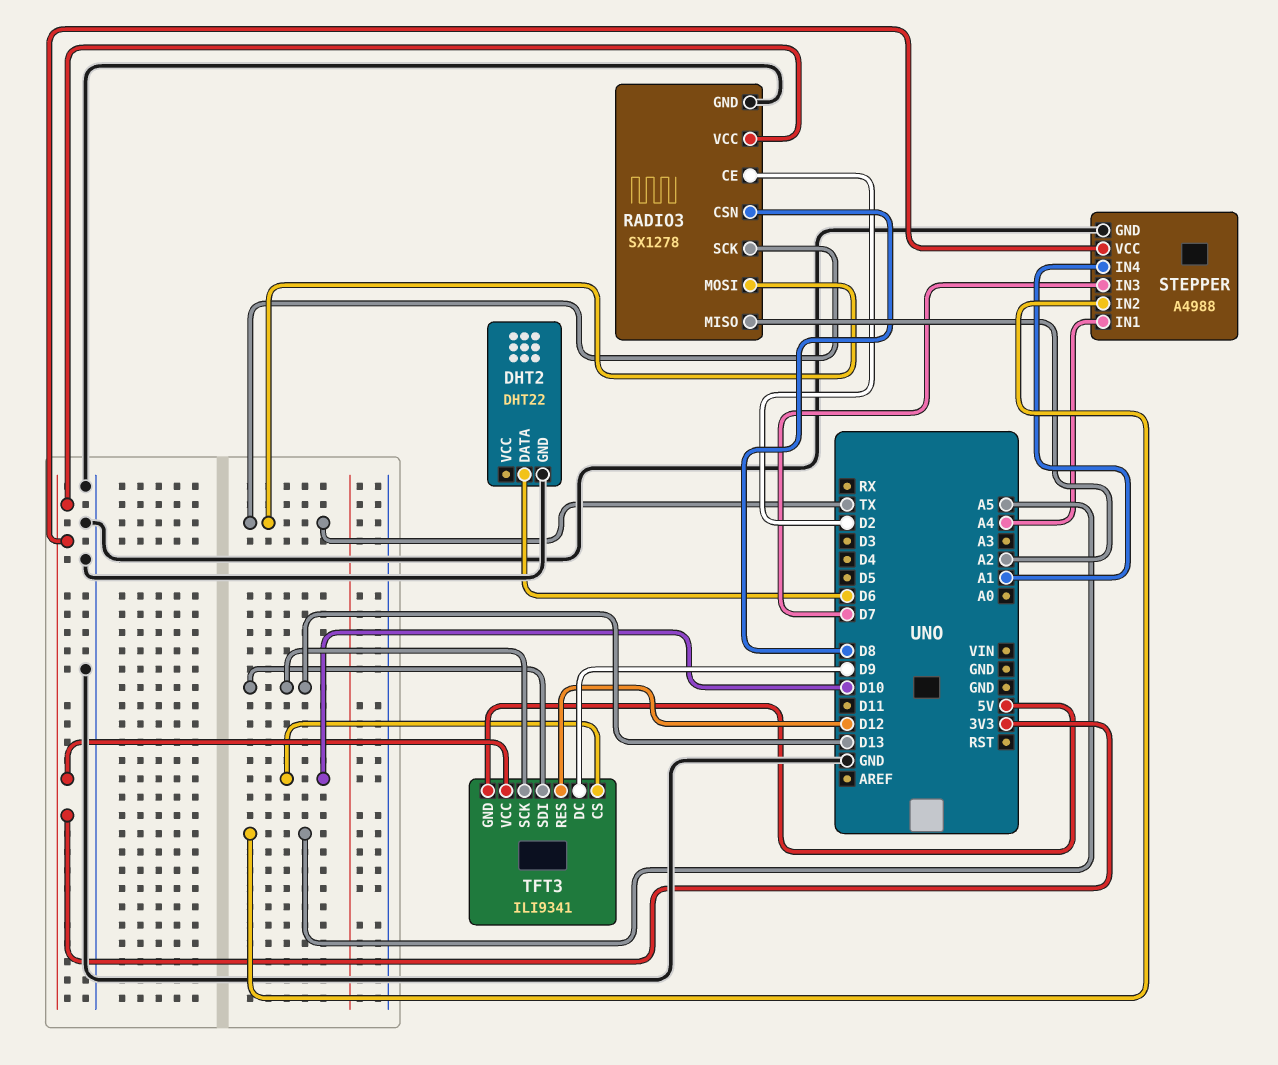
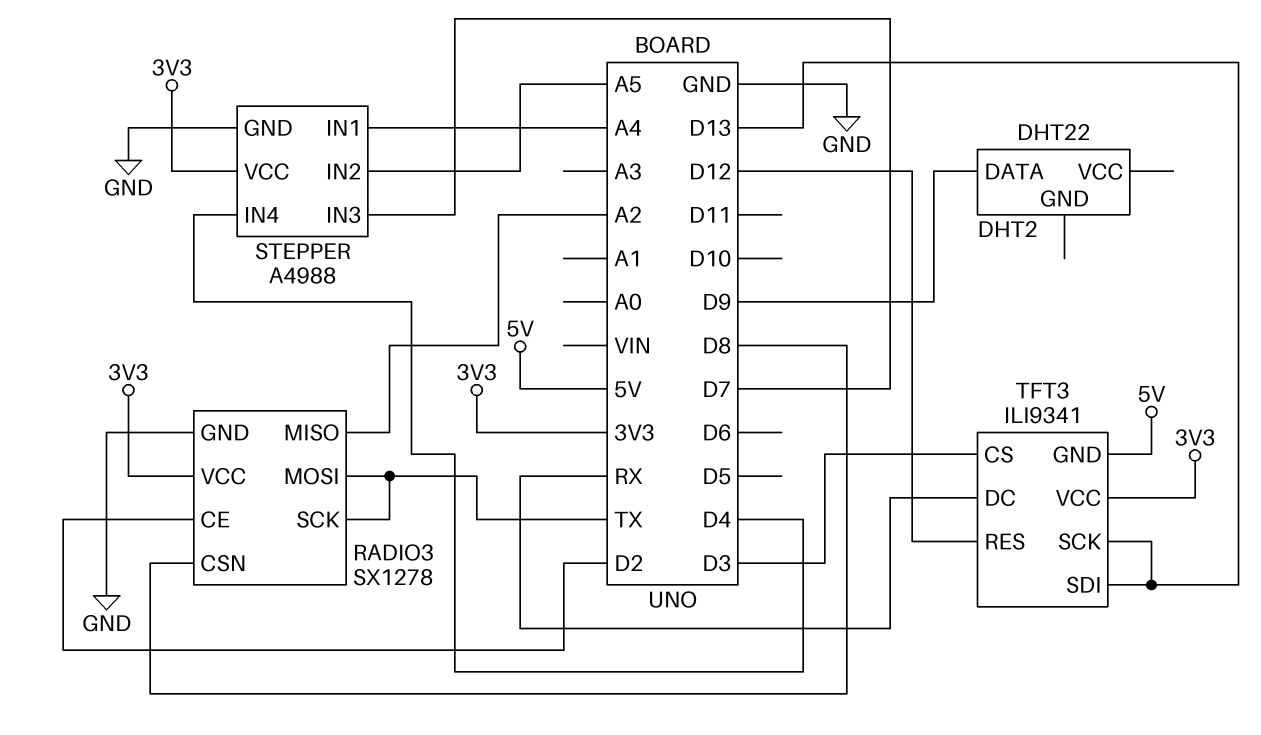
DHT2 pin DATA: D6 -> D9
DHT2 pin GND: GND -> none
STEPPER pin IN4: A1 -> D4
TFT3 pin CS: D10 -> D3
TFT3 pin DC: D9 -> RX

